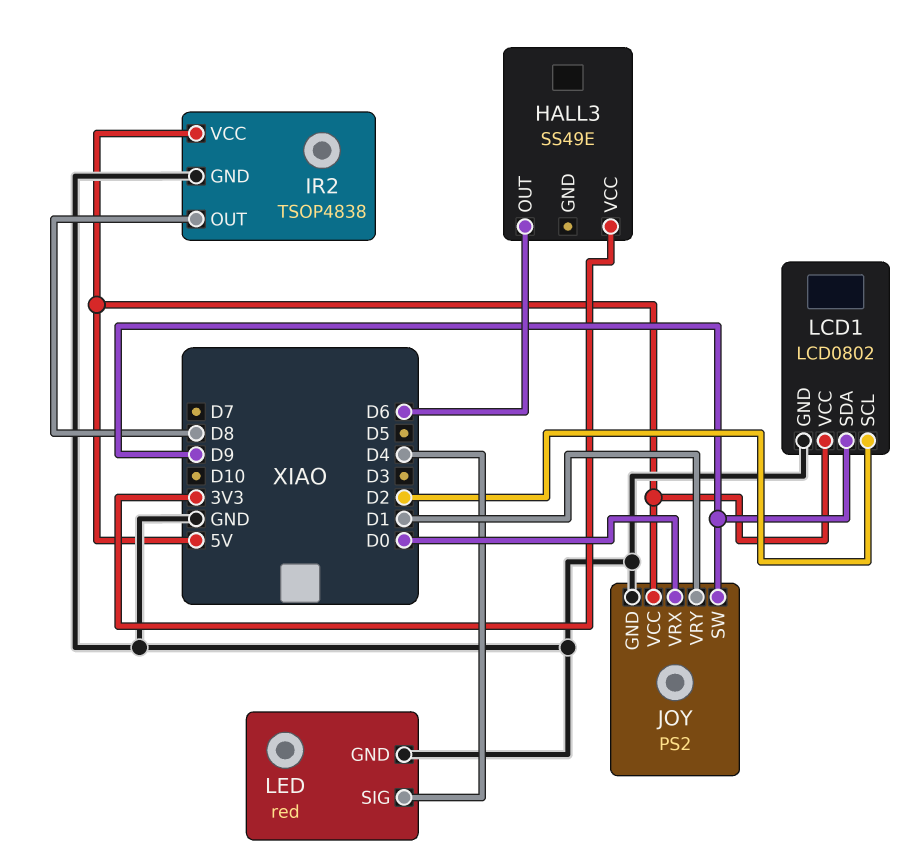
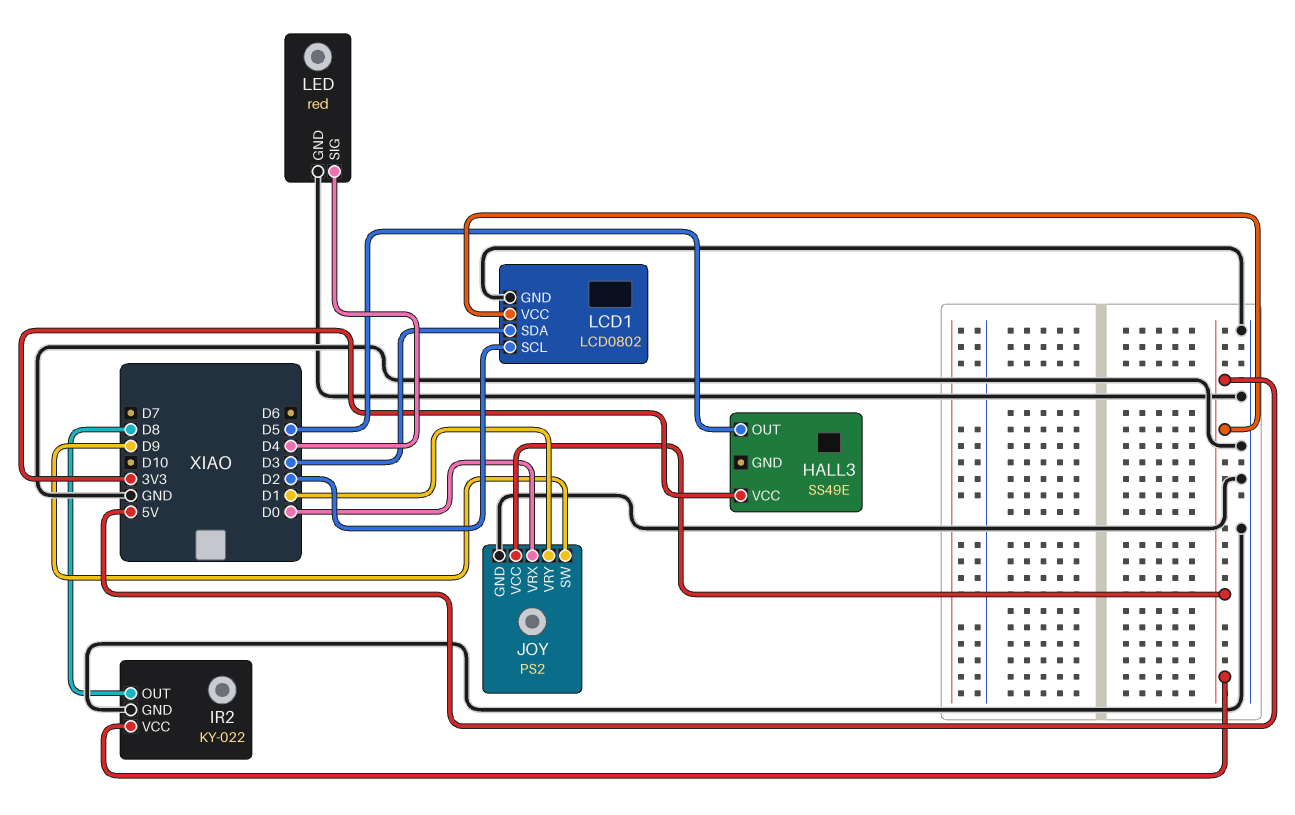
HALL3 pin OUT: D6 -> D5
IR2: TSOP4838 -> KY-022
LCD1 pin SDA: D9 -> D3

